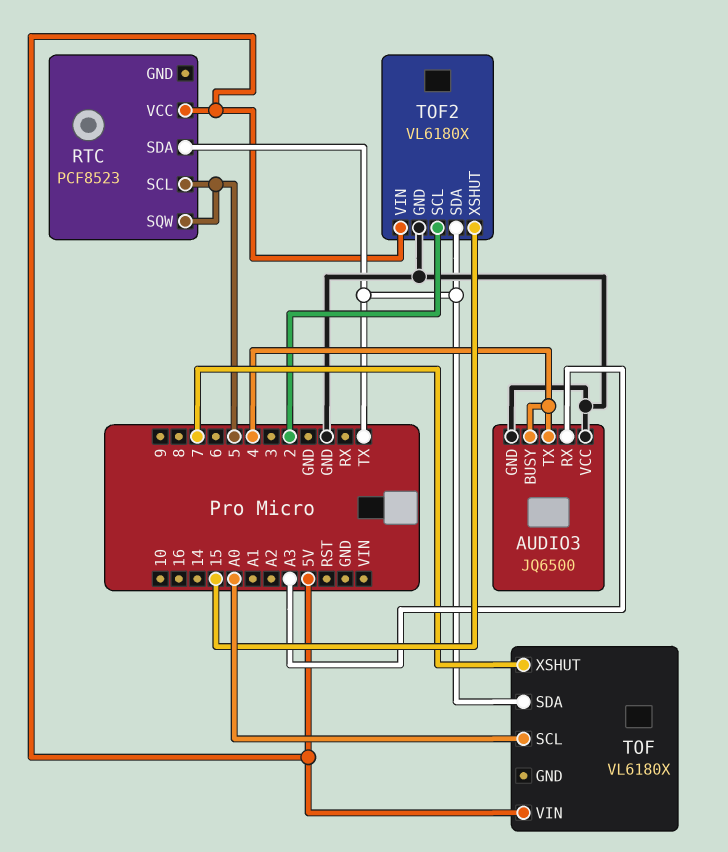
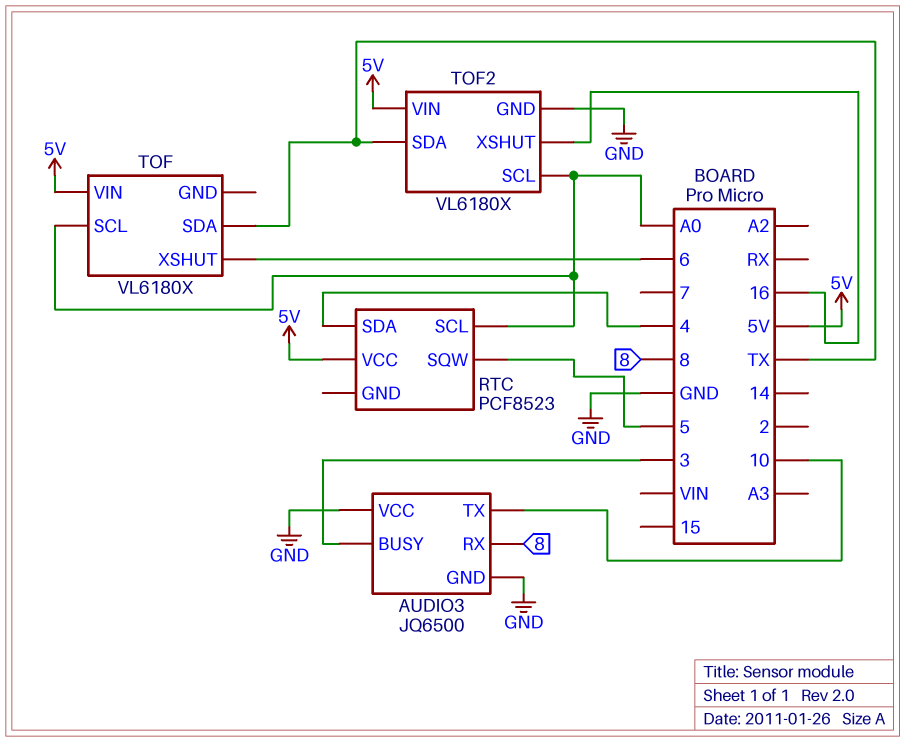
AUDIO3 pin BUSY: 4 -> 3
AUDIO3 pin RX: A3 -> 8
AUDIO3 pin TX: 4 -> 10
RTC pin SCL: 5 -> A0
RTC pin SDA: TX -> 4
TOF pin XSHUT: 7 -> 6
TOF2 pin SCL: 2 -> A0
TOF2 pin XSHUT: 15 -> 16

